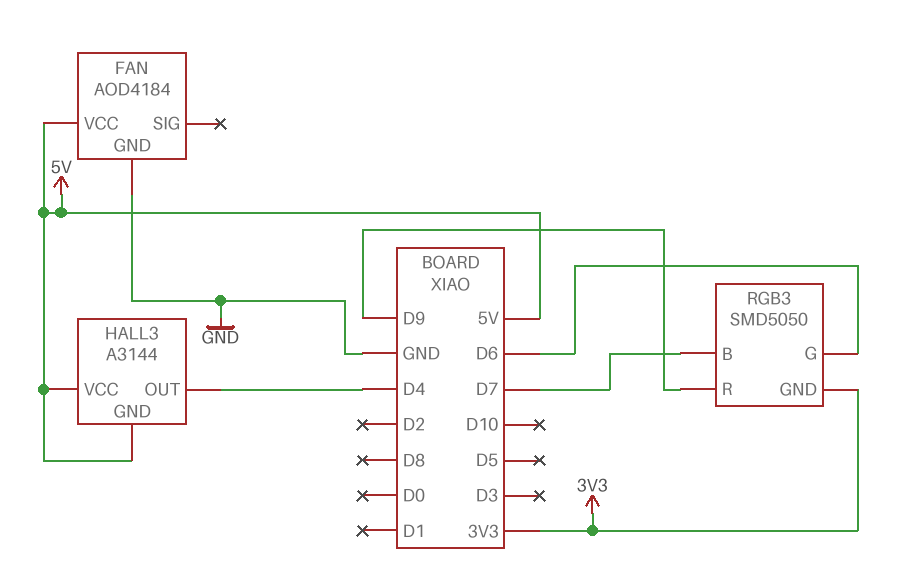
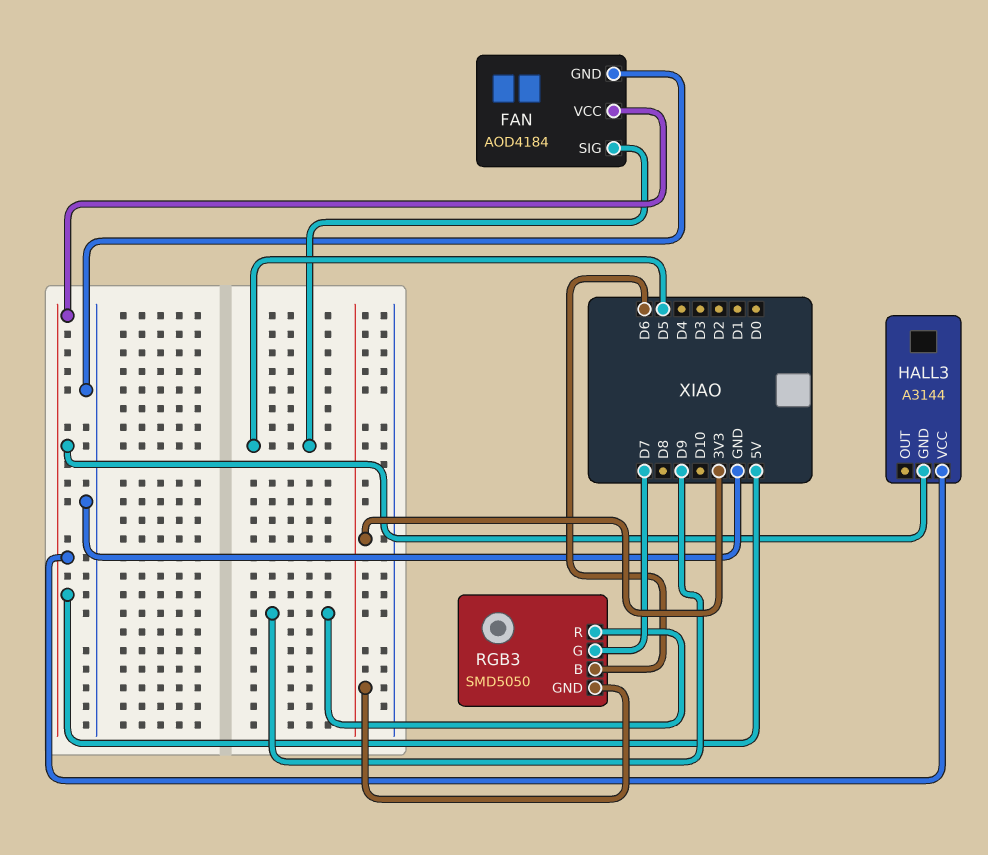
FAN pin SIG: none -> D5
HALL3 pin OUT: D4 -> none
RGB3 pin B: D7 -> D6
RGB3 pin G: D6 -> D7

